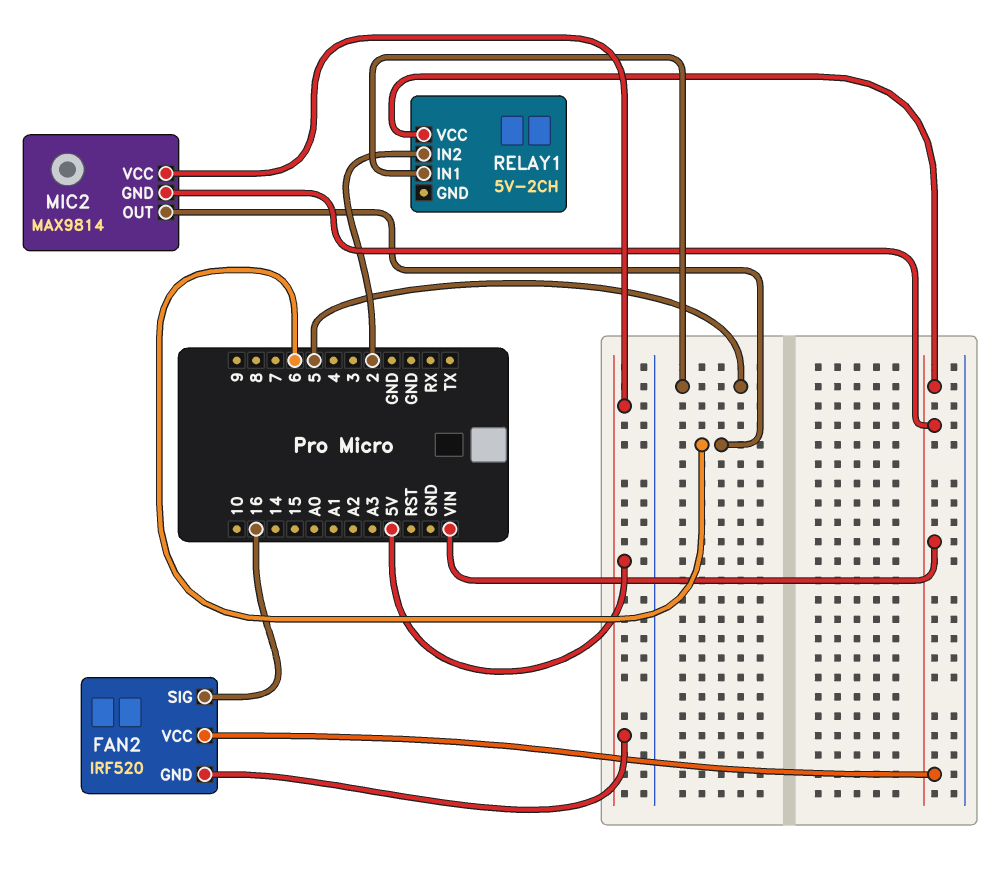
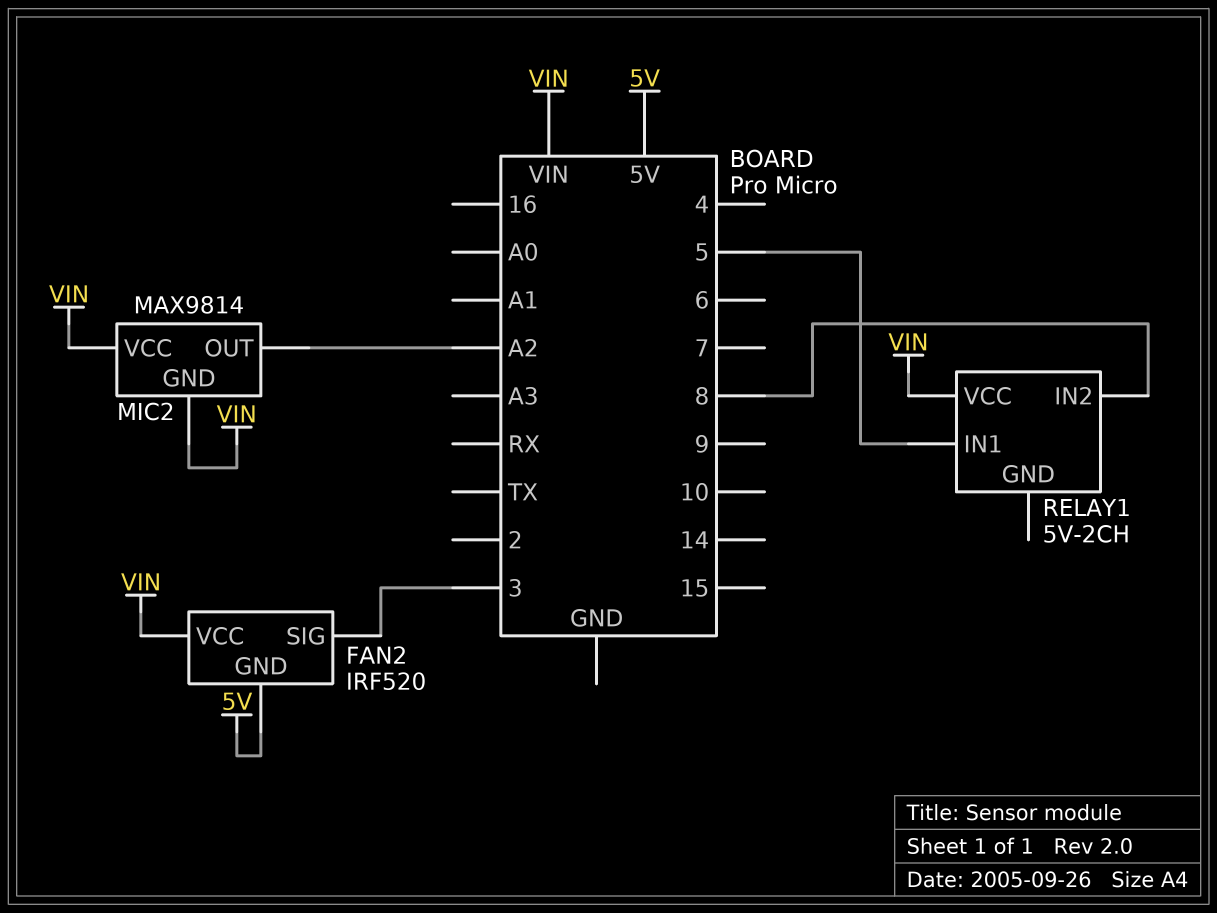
FAN2 pin SIG: 16 -> 3
MIC2 pin OUT: 6 -> A2
MIC2 pin VCC: 5V -> VIN
RELAY1 pin IN2: 2 -> 8

